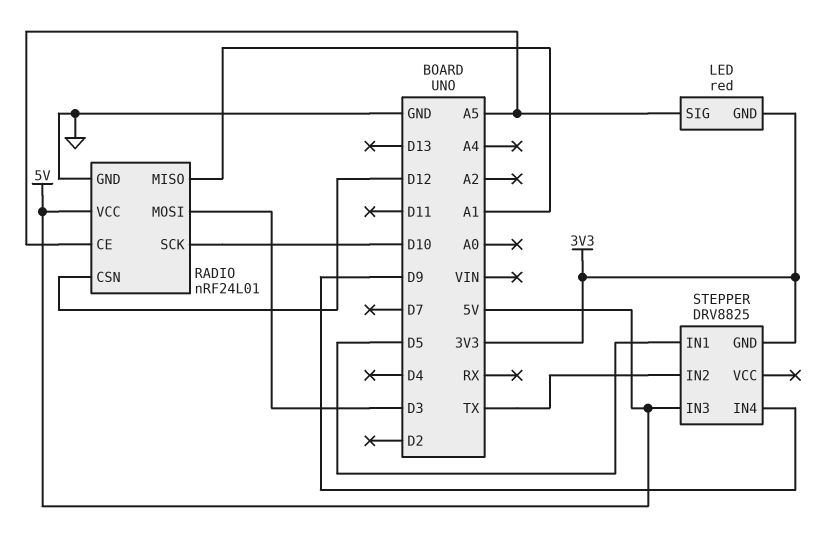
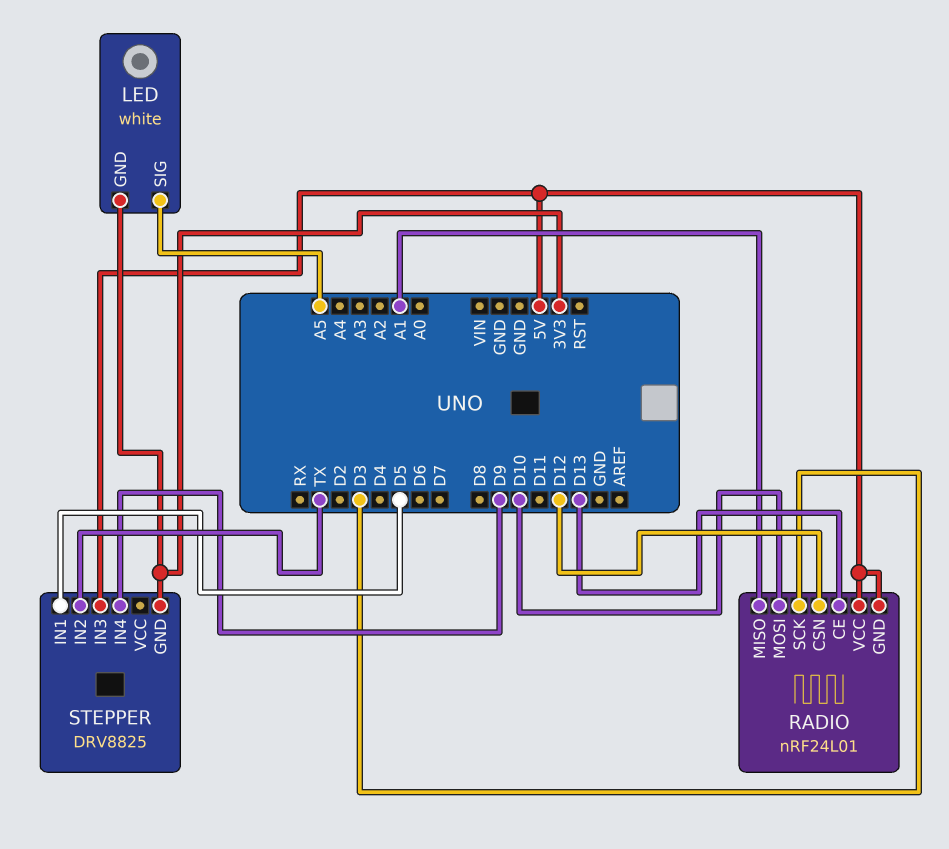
LED: red -> white
RADIO pin CE: A5 -> D13
RADIO pin GND: GND -> 5V
RADIO pin MOSI: D3 -> D10
RADIO pin SCK: D10 -> D3

